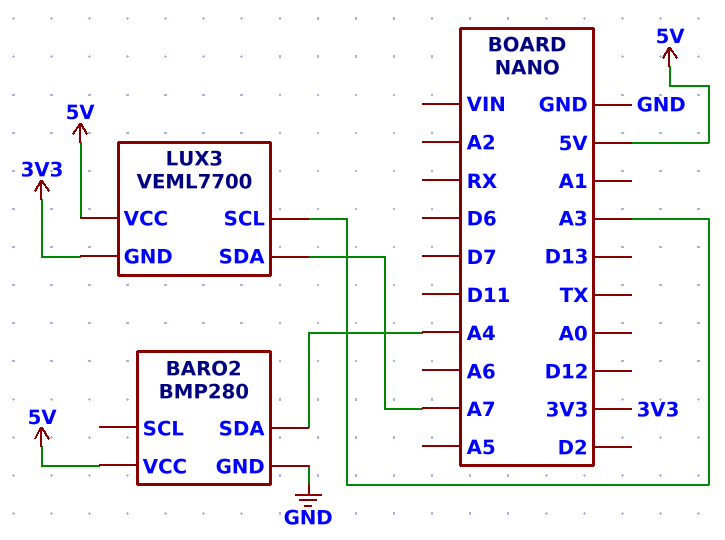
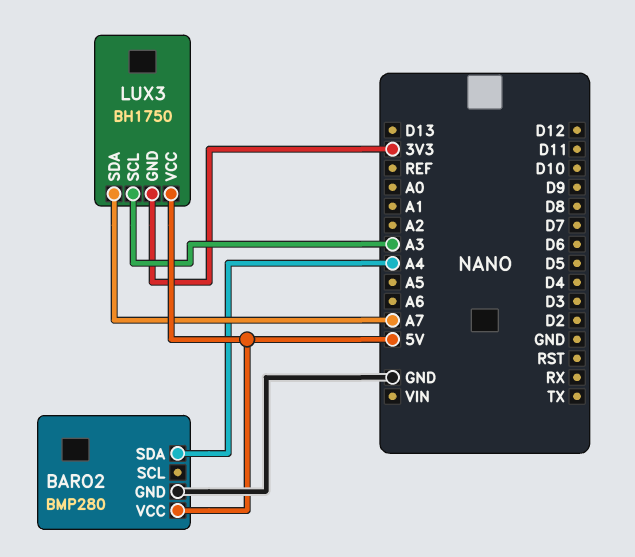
LUX3: VEML7700 -> BH1750

